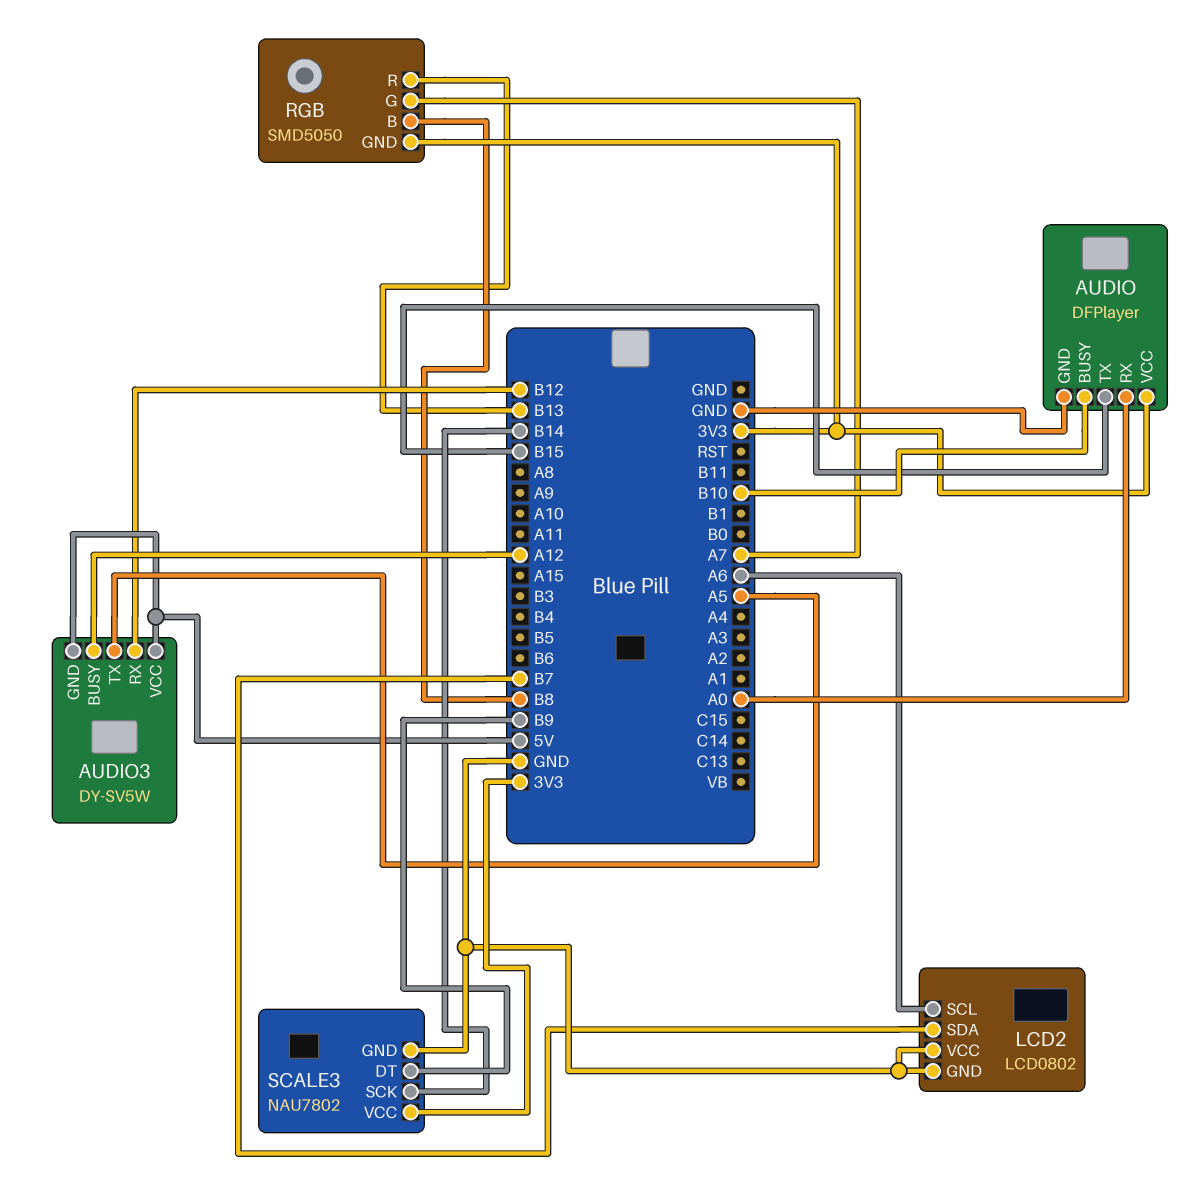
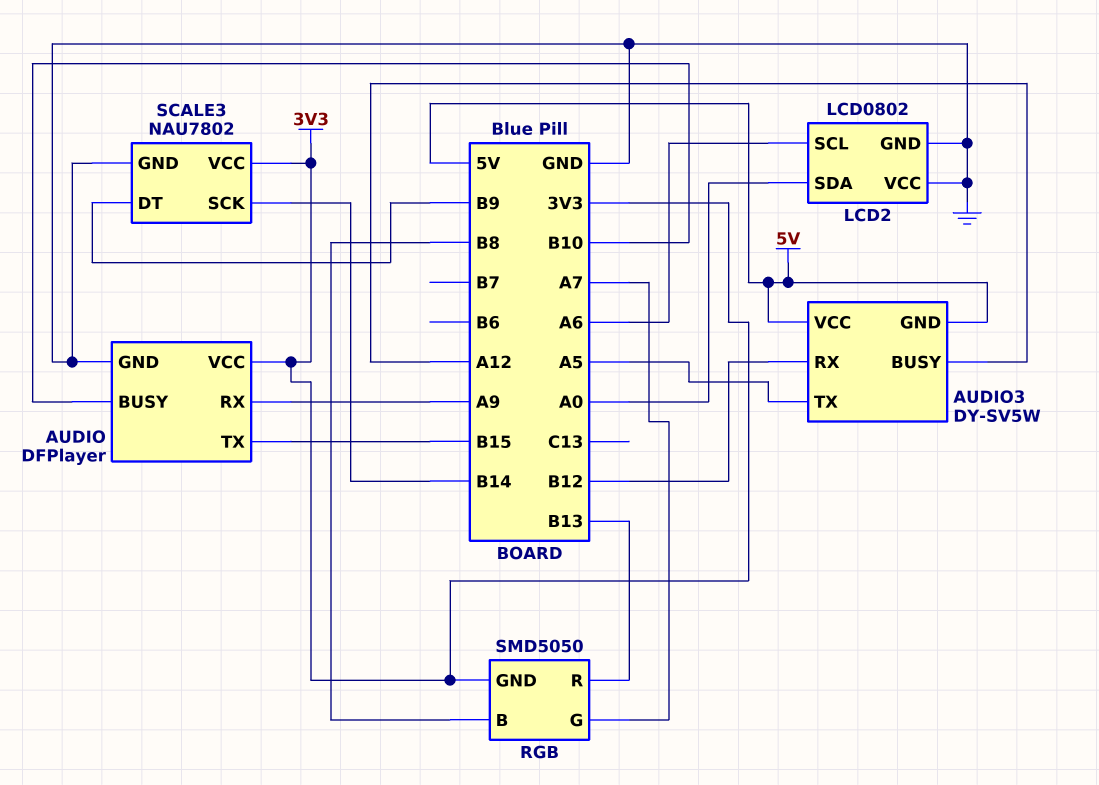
AUDIO pin RX: A0 -> A9
LCD2 pin SDA: B7 -> A0

